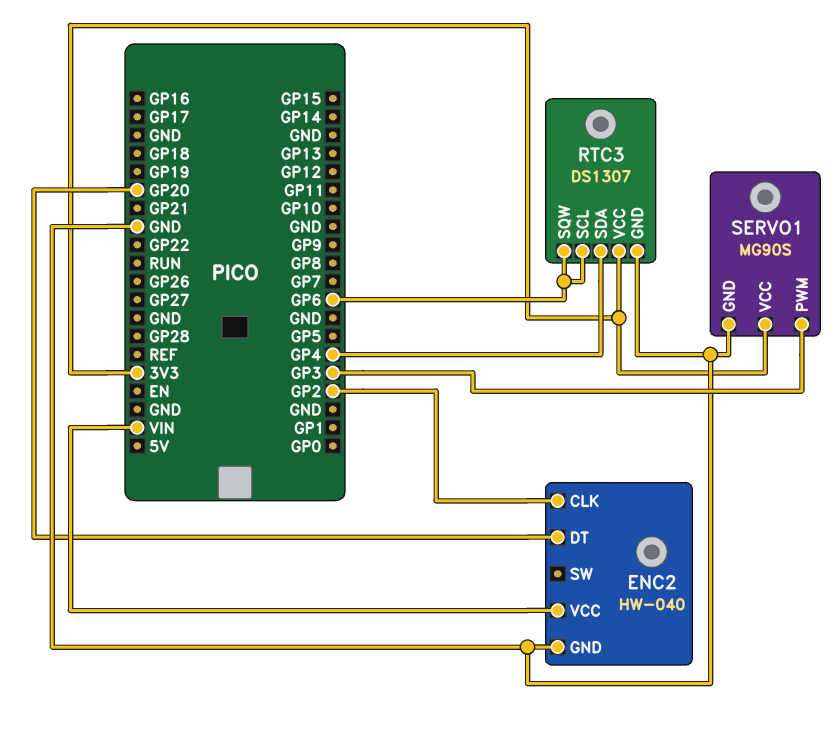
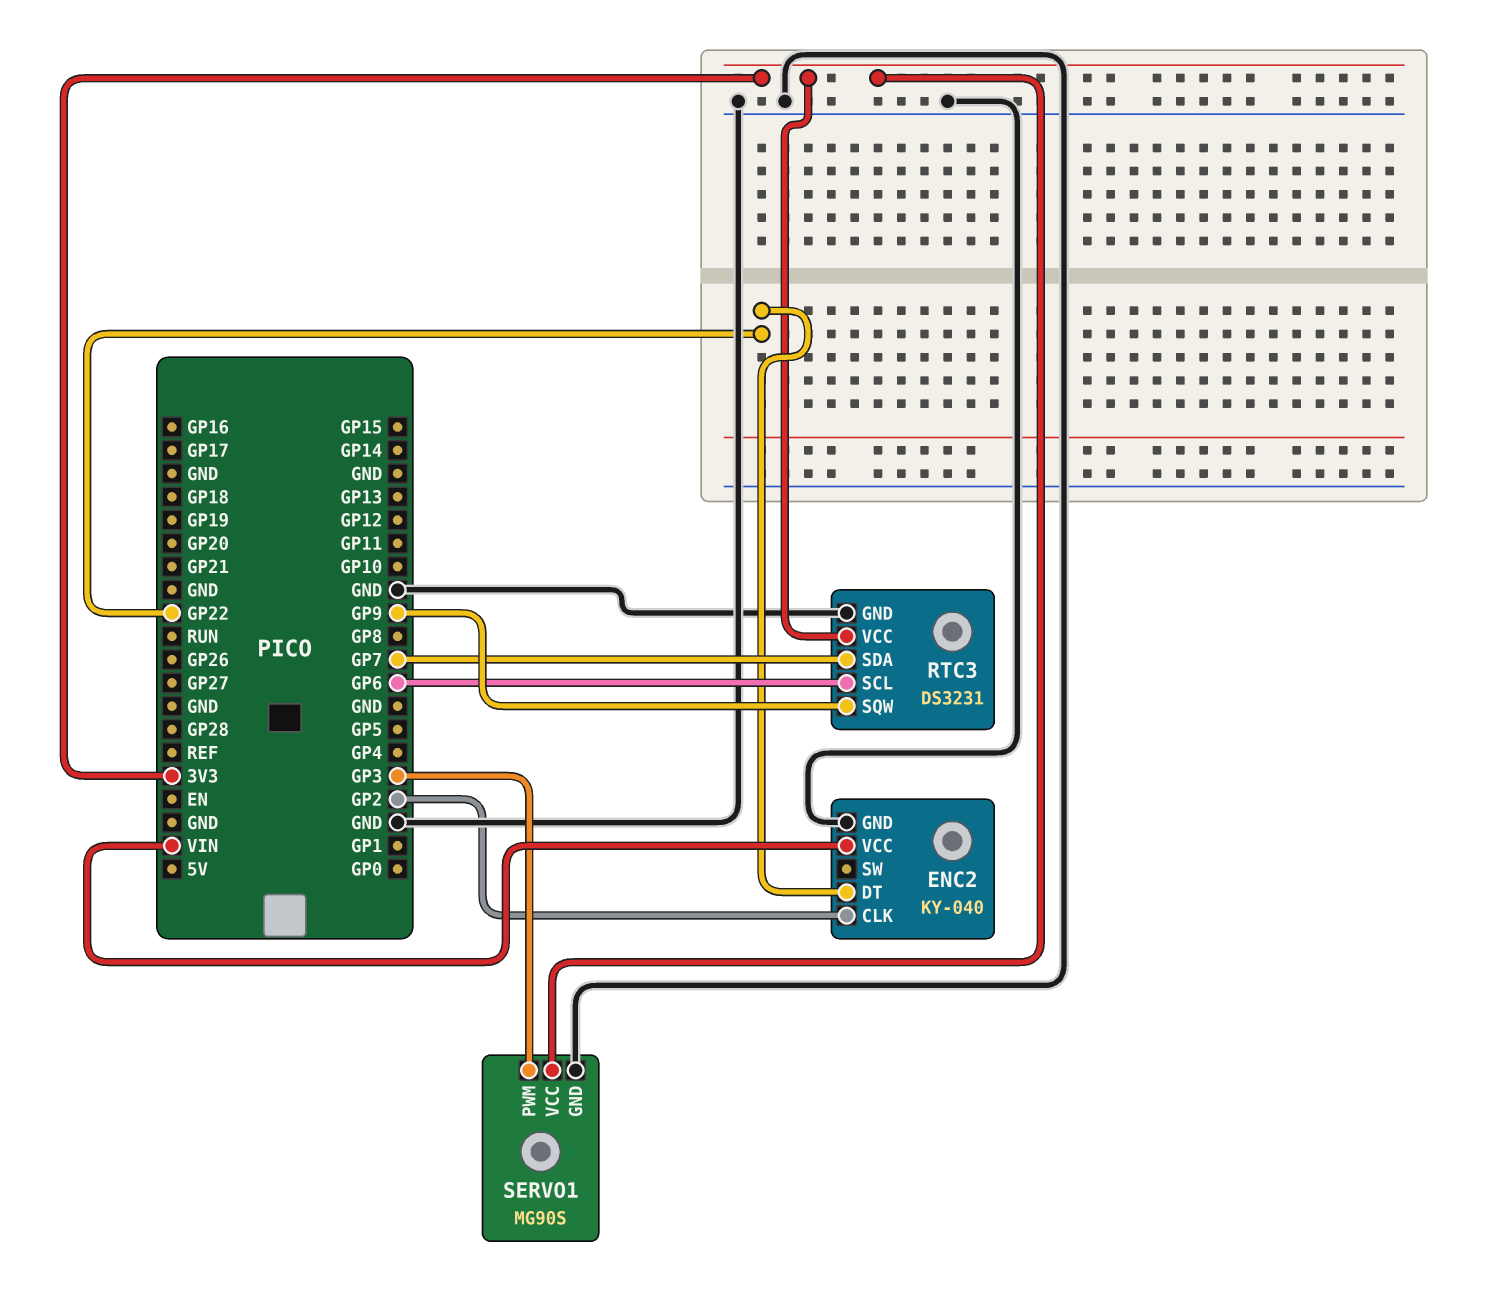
ENC2: HW-040 -> KY-040
ENC2 pin DT: GP20 -> GP22
RTC3: DS1307 -> DS3231
RTC3 pin SDA: GP4 -> GP7
RTC3 pin SQW: GP6 -> GP9

